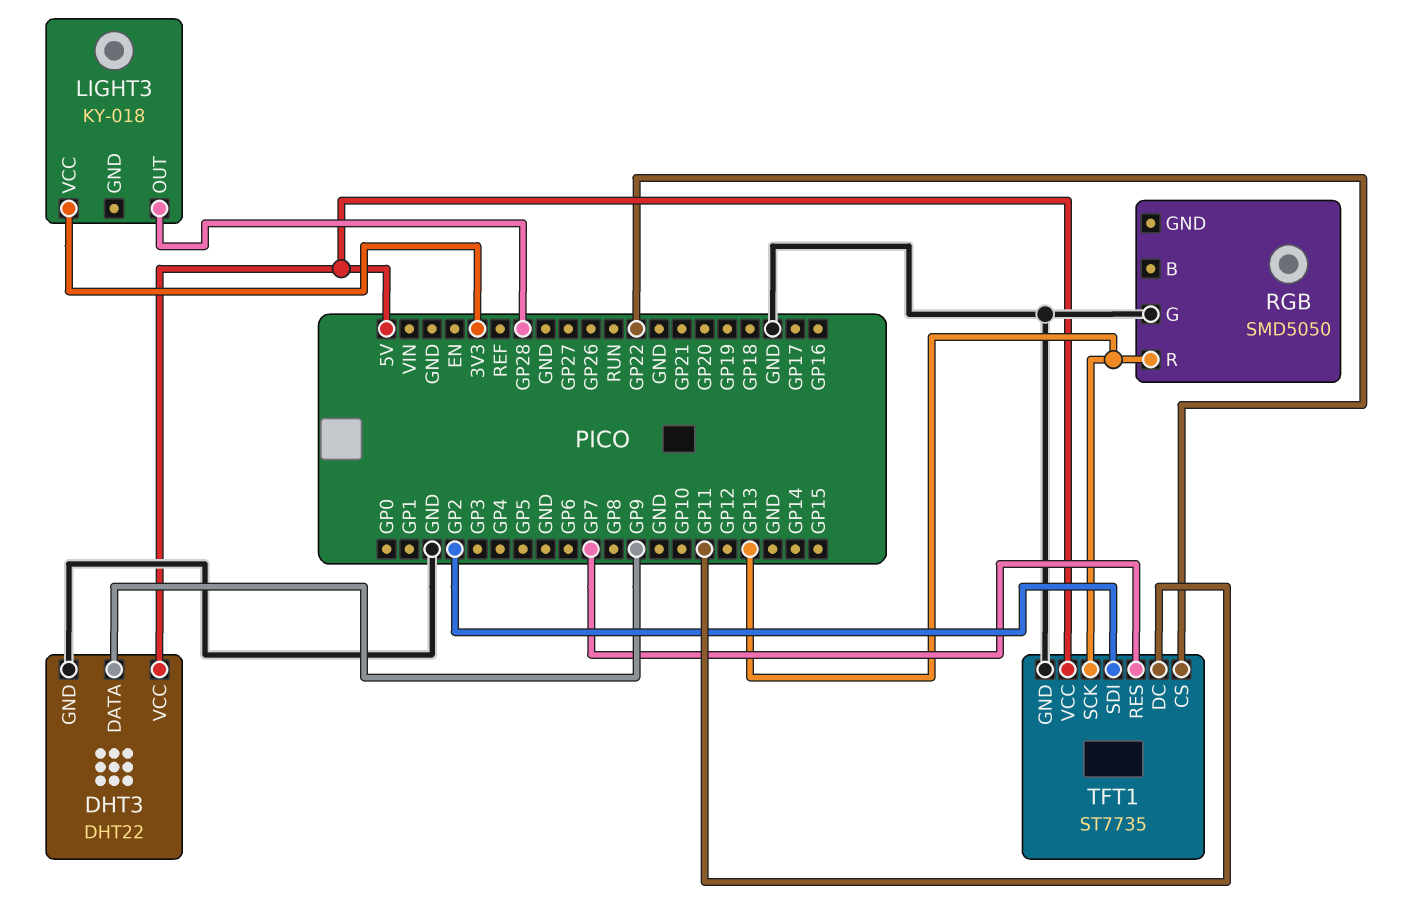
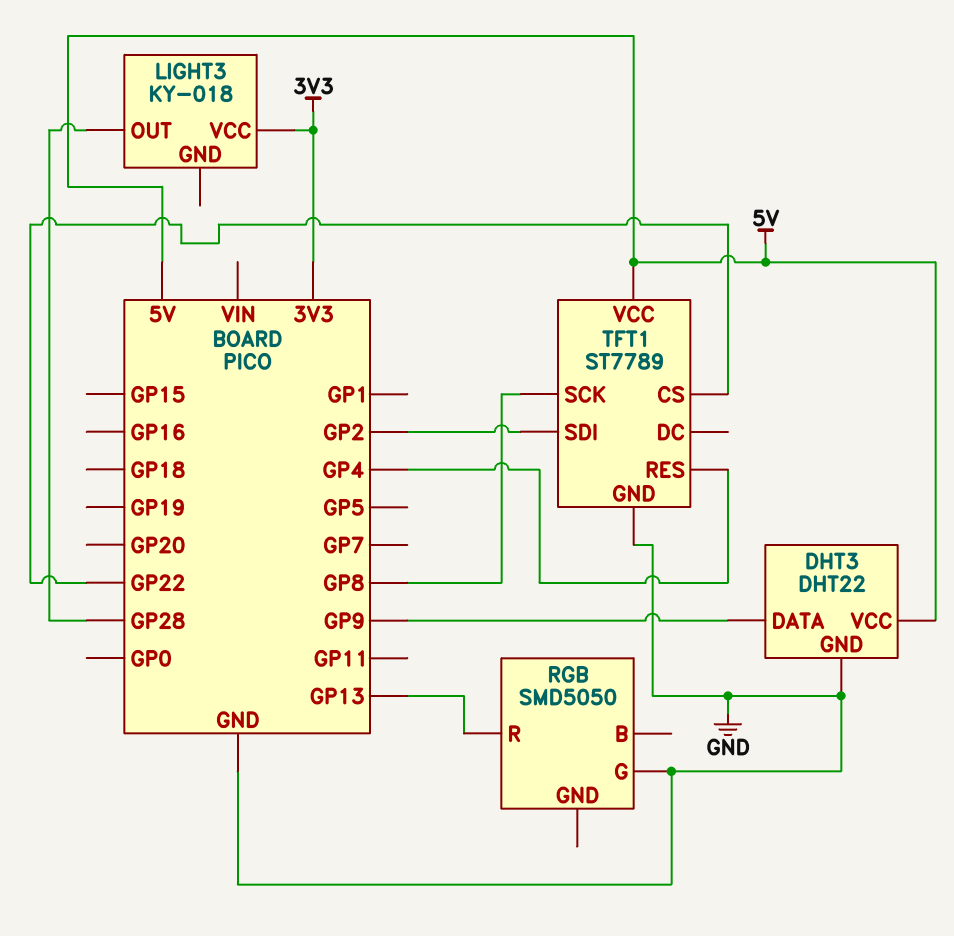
TFT1: ST7735 -> ST7789
TFT1 pin DC: GP11 -> none
TFT1 pin RES: GP7 -> GP4
TFT1 pin SCK: GP13 -> GP8

